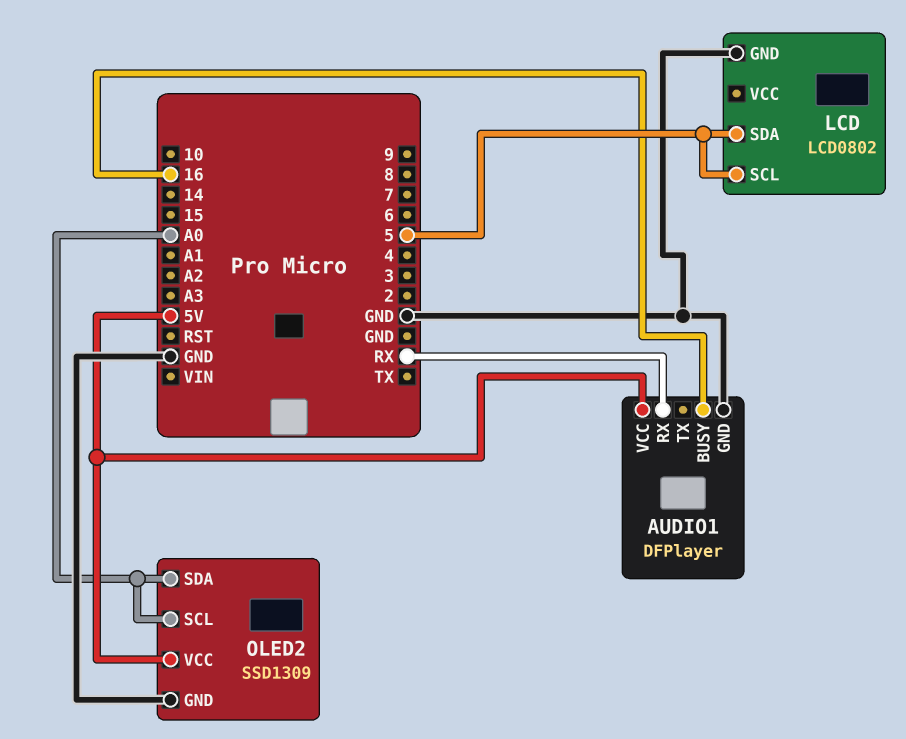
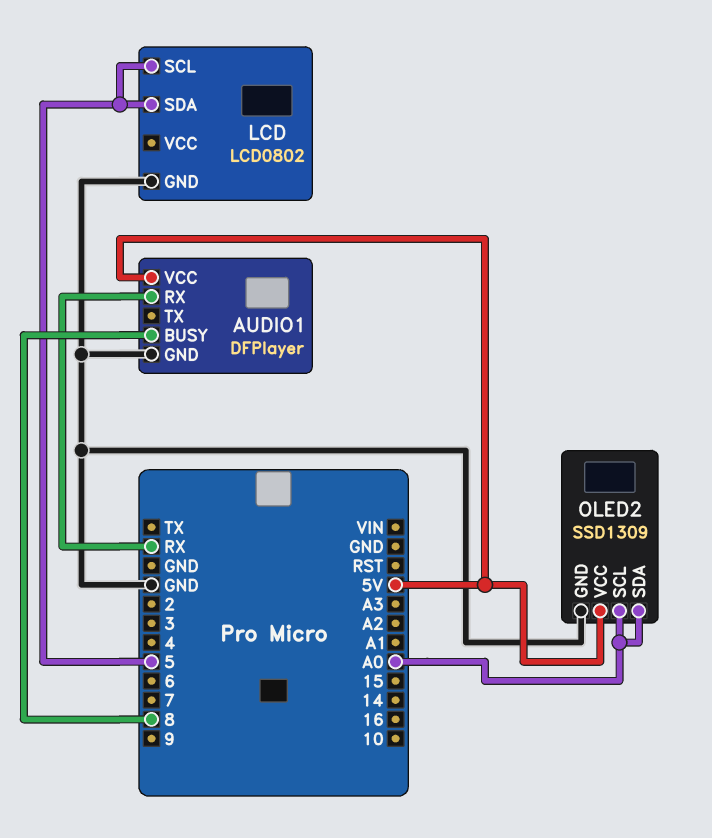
AUDIO1 pin BUSY: 16 -> 8

